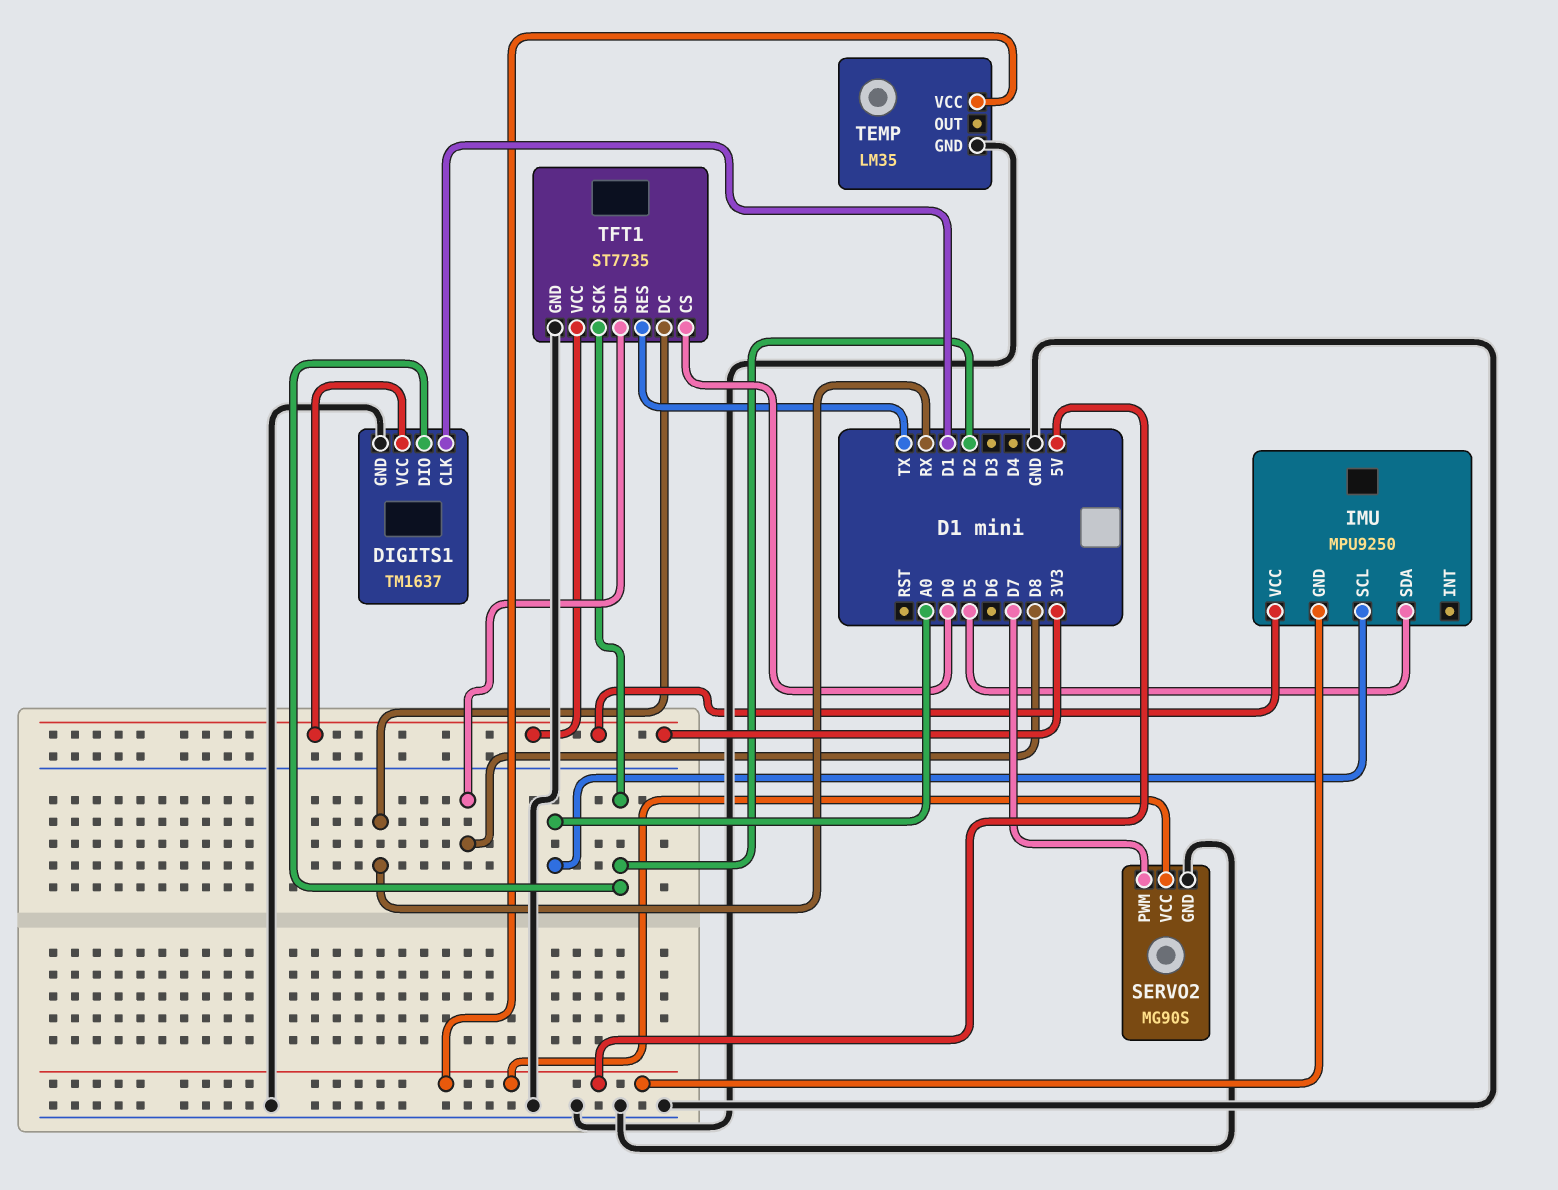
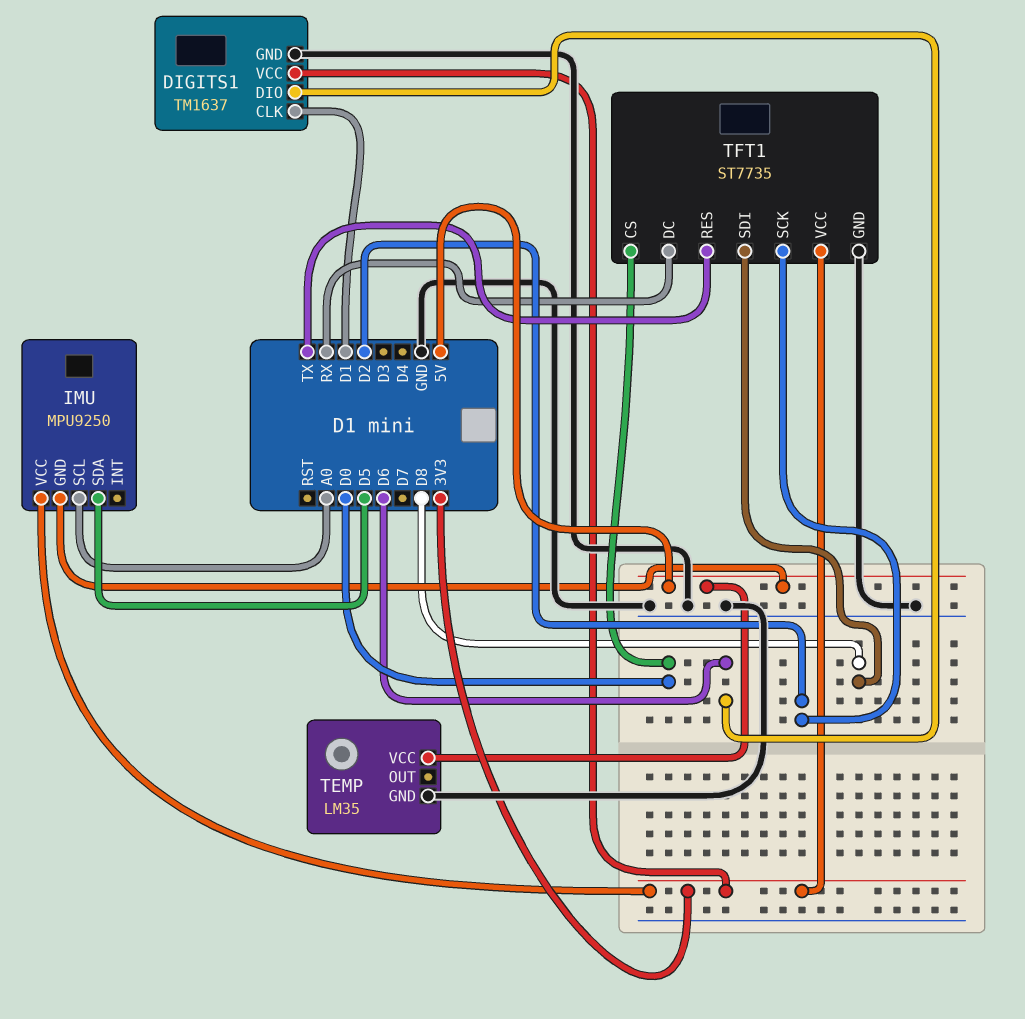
DIGITS1 pin DIO: D2 -> D6
SERVO2: MG90S -> none
SERVO2 pin GND: GND -> none
SERVO2 pin PWM: D7 -> none
SERVO2 pin VCC: 5V -> none

